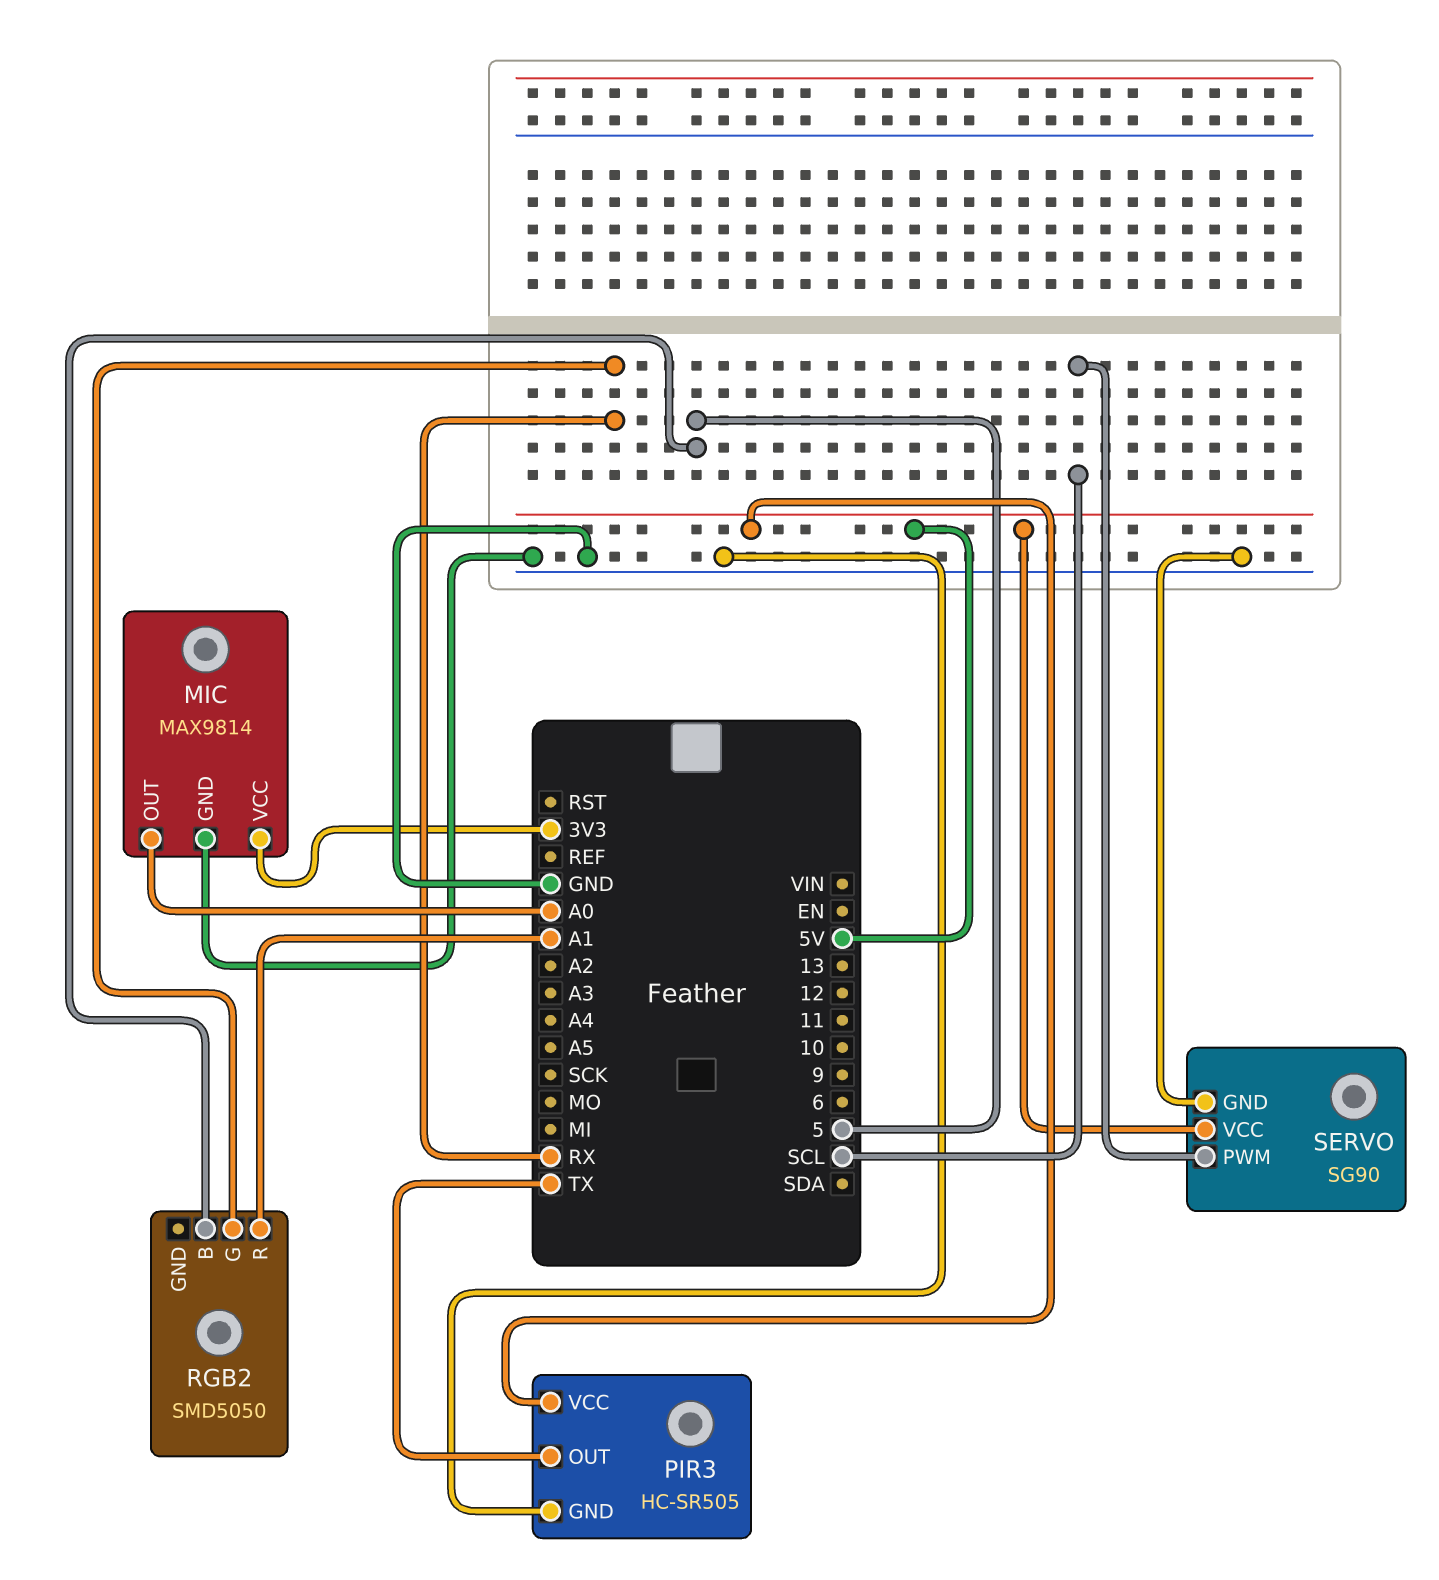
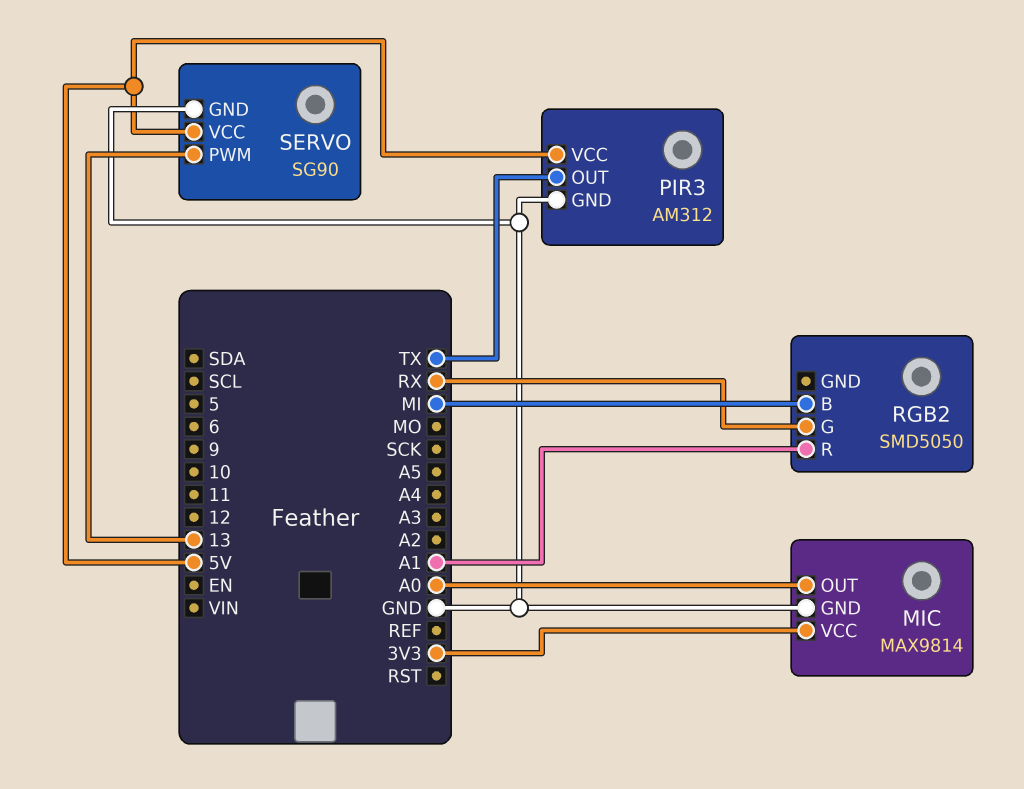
PIR3: HC-SR505 -> AM312
RGB2 pin B: 5 -> MI
SERVO pin PWM: SCL -> 13

